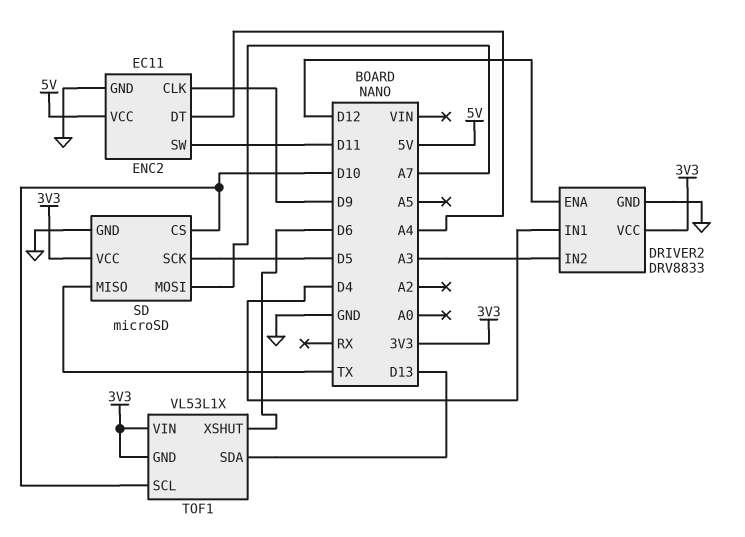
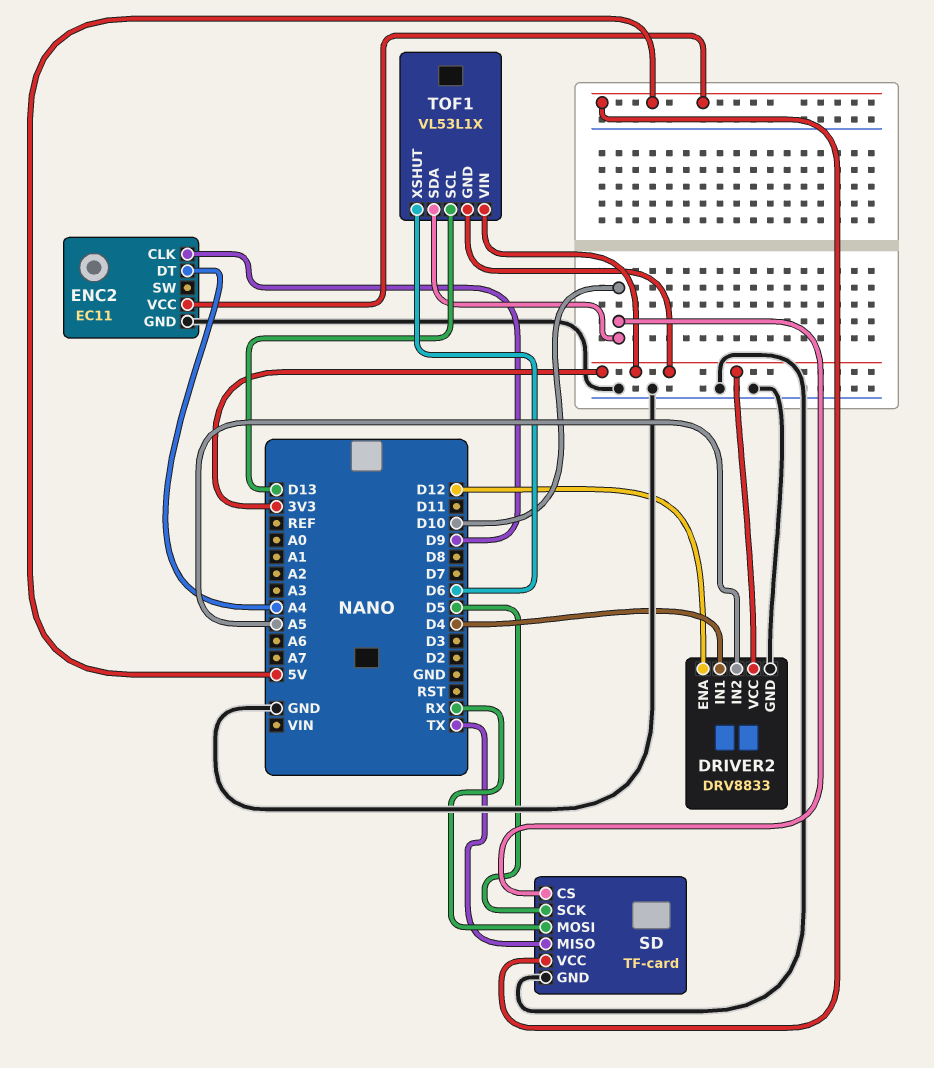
DRIVER2 pin IN2: A3 -> A5
ENC2 pin SW: D11 -> none
SD: microSD -> TF-card
SD pin MOSI: A7 -> RX
SD pin VCC: 3V3 -> 5V
TOF1 pin SCL: D10 -> D13
TOF1 pin SDA: D13 -> D10

